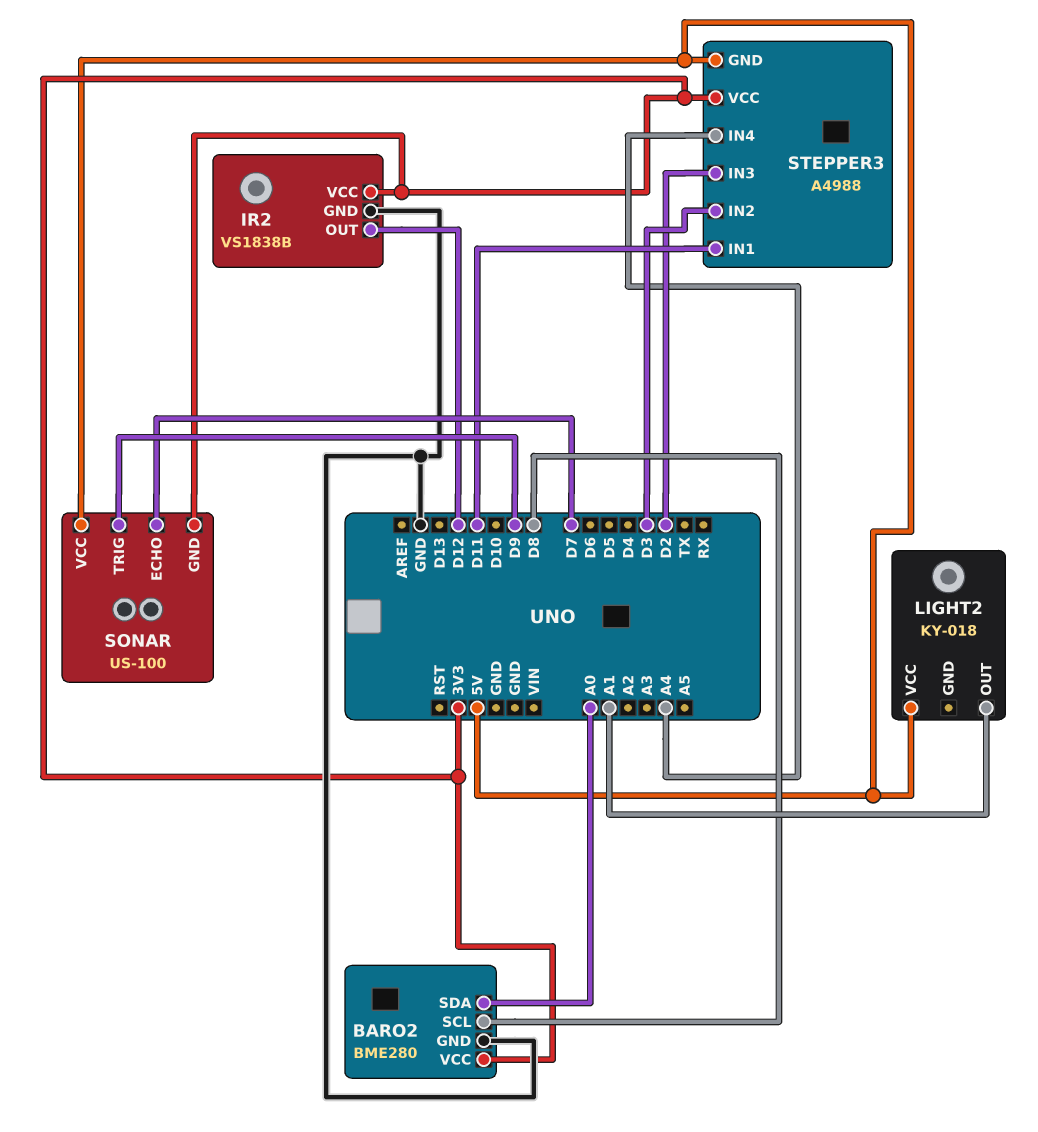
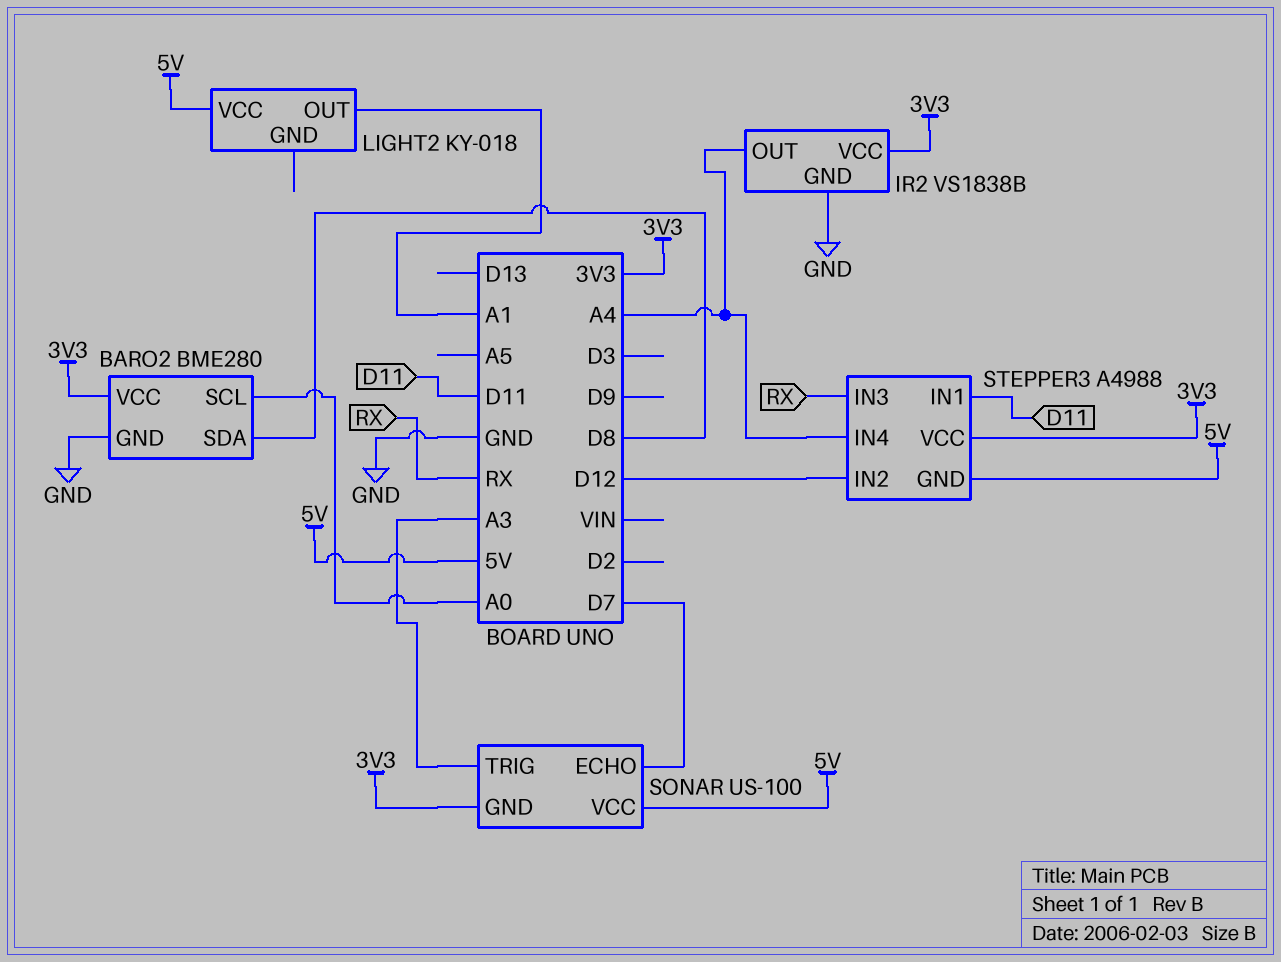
BARO2 pin SCL: D8 -> A0
BARO2 pin SDA: A0 -> D8
IR2 pin OUT: D12 -> A4
SONAR pin TRIG: D9 -> A3
STEPPER3 pin IN2: D3 -> D12
STEPPER3 pin IN3: D2 -> RX

